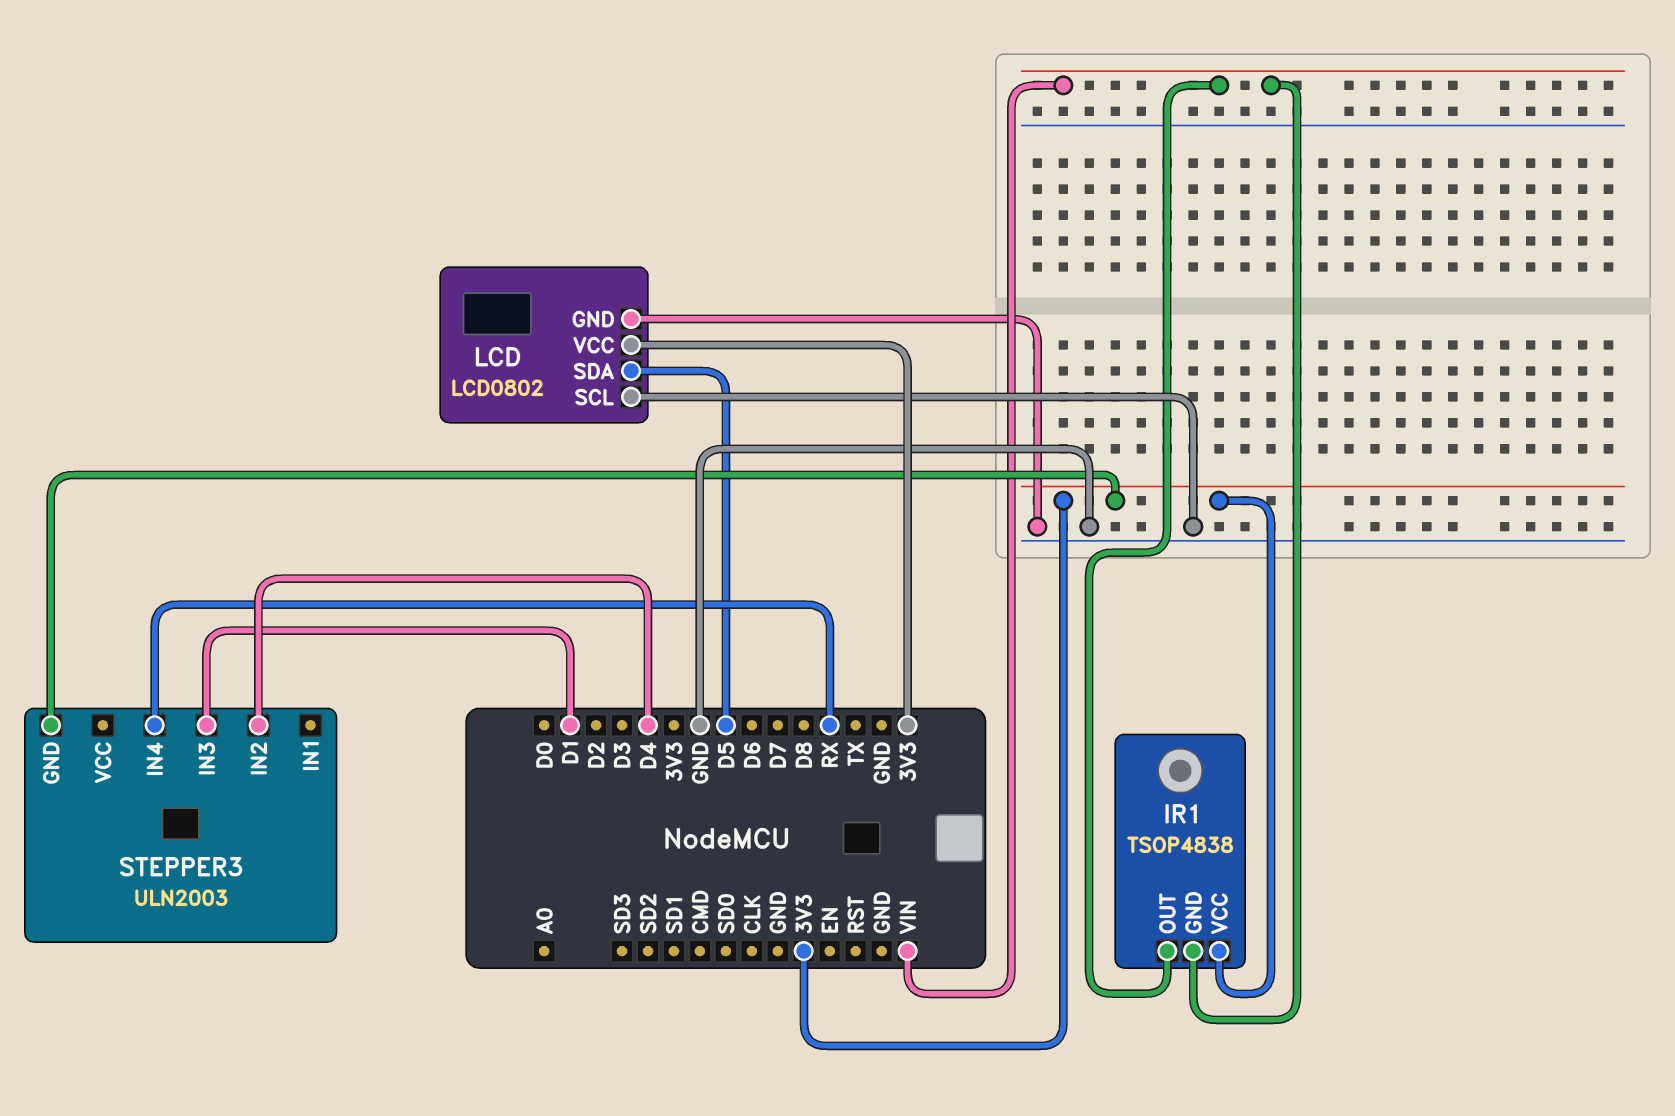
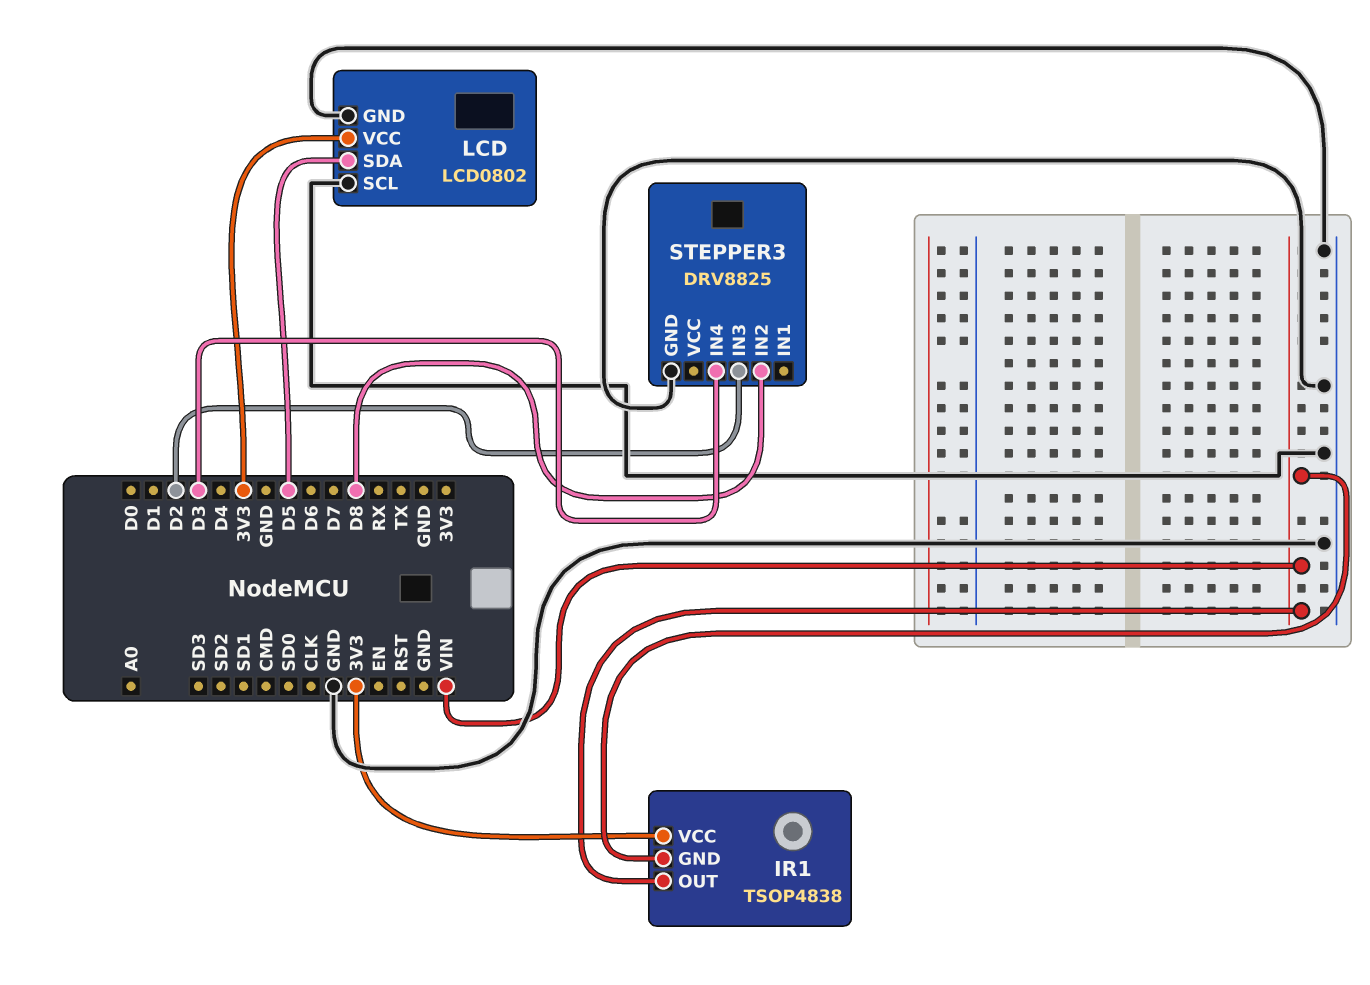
STEPPER3: ULN2003 -> DRV8825
STEPPER3 pin GND: 3V3 -> GND
STEPPER3 pin IN2: D4 -> D8
STEPPER3 pin IN3: D1 -> D2
STEPPER3 pin IN4: RX -> D3

